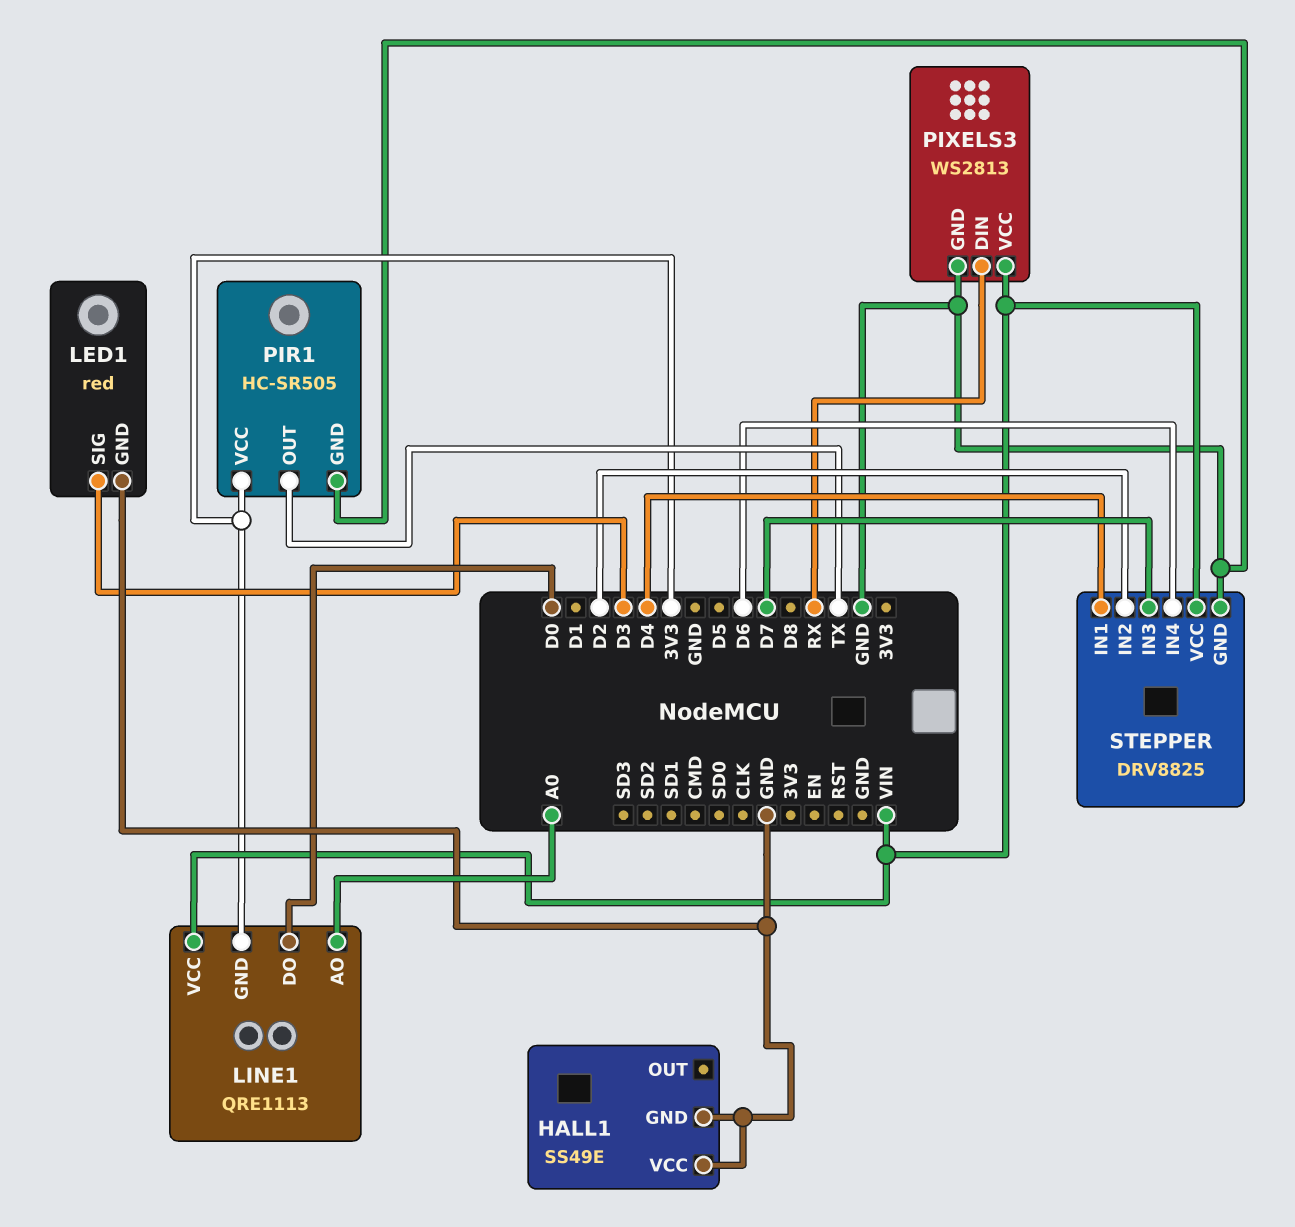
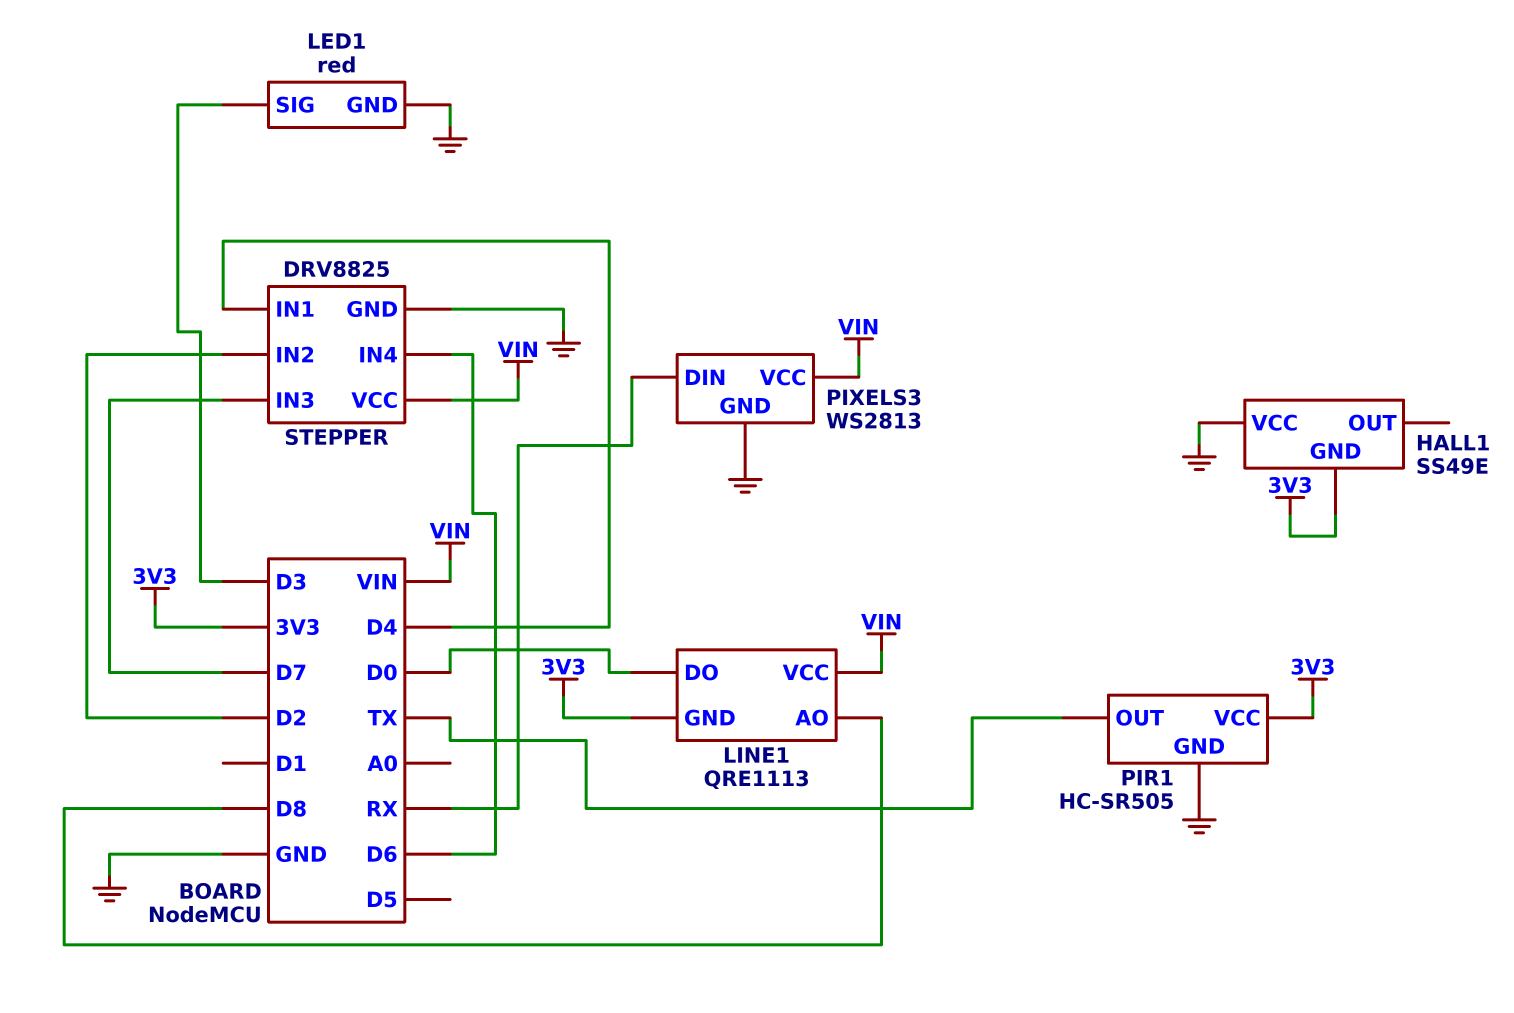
HALL1 pin GND: GND -> 3V3
LINE1 pin AO: A0 -> D8

